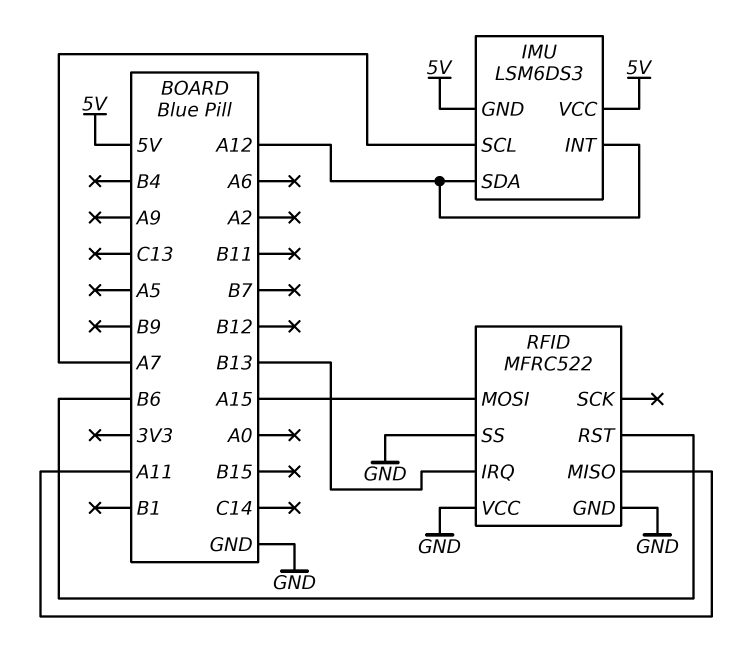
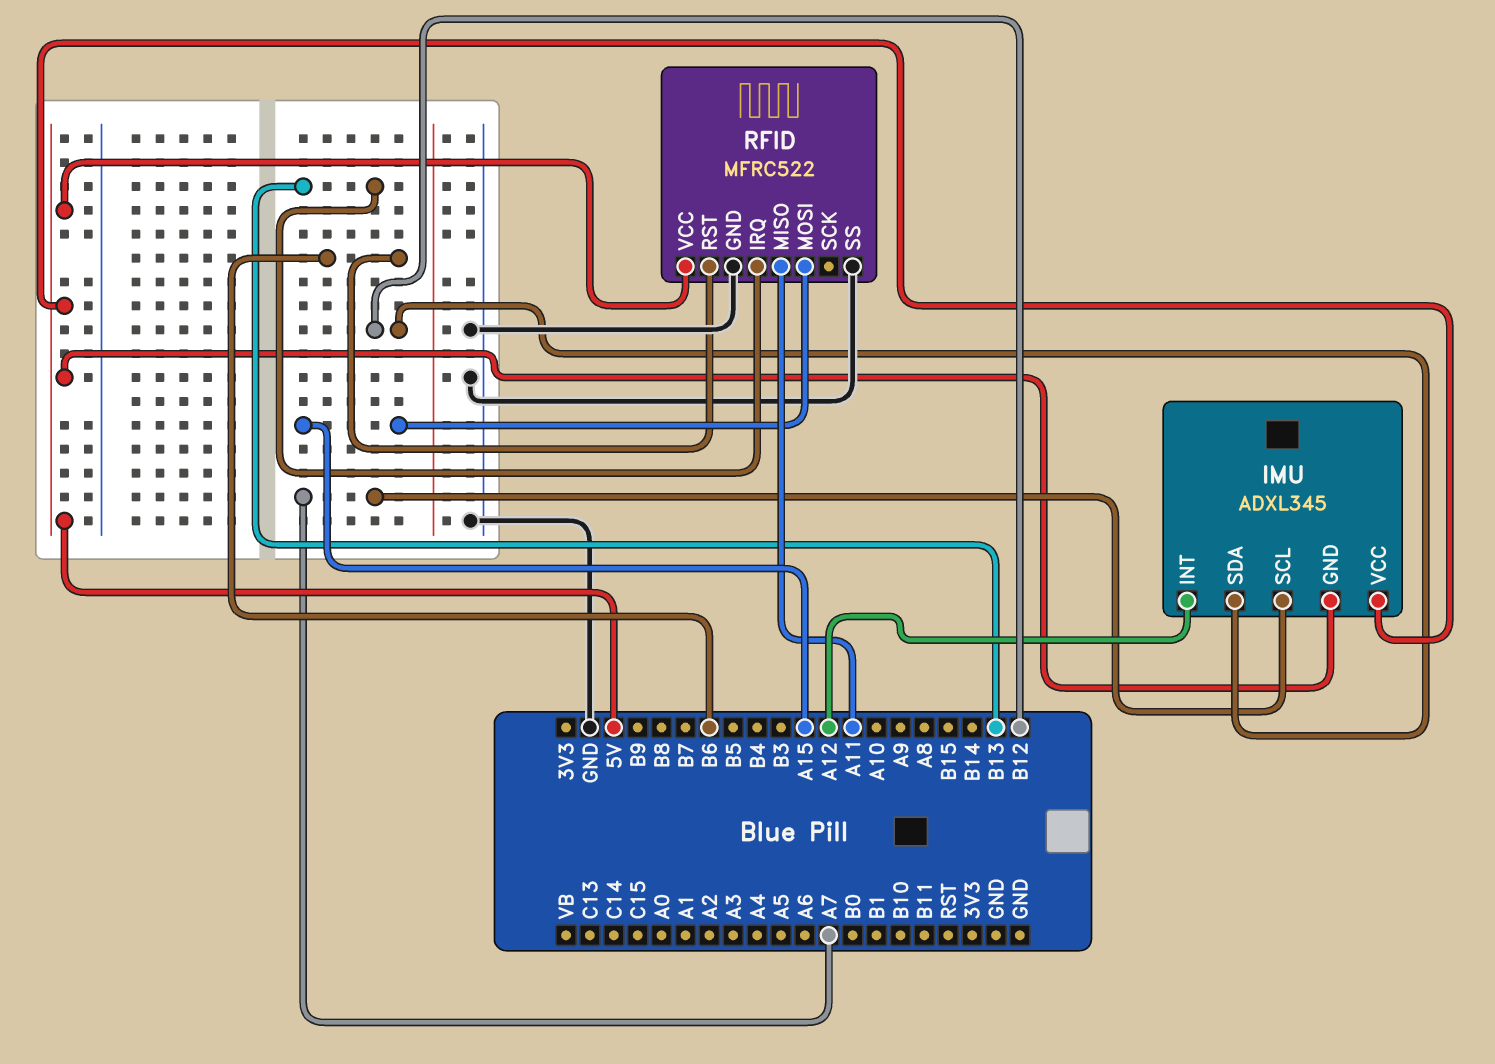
IMU: LSM6DS3 -> ADXL345
IMU pin SDA: A12 -> B12
RFID pin VCC: GND -> 5V

